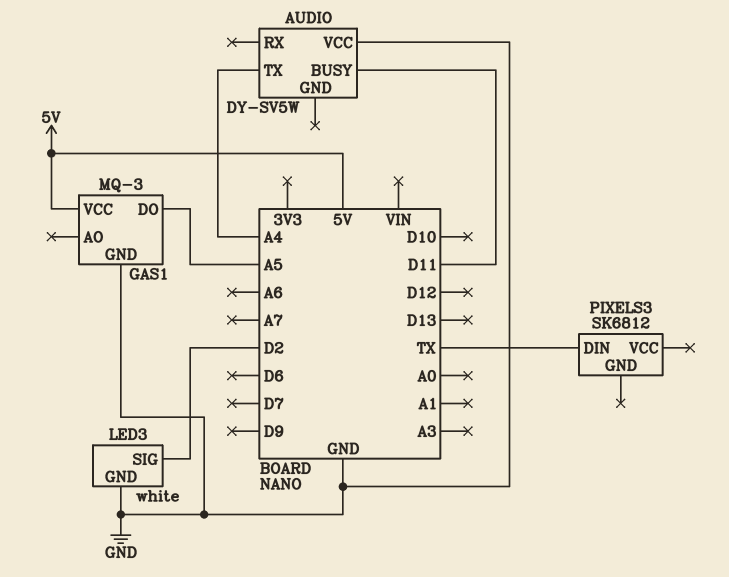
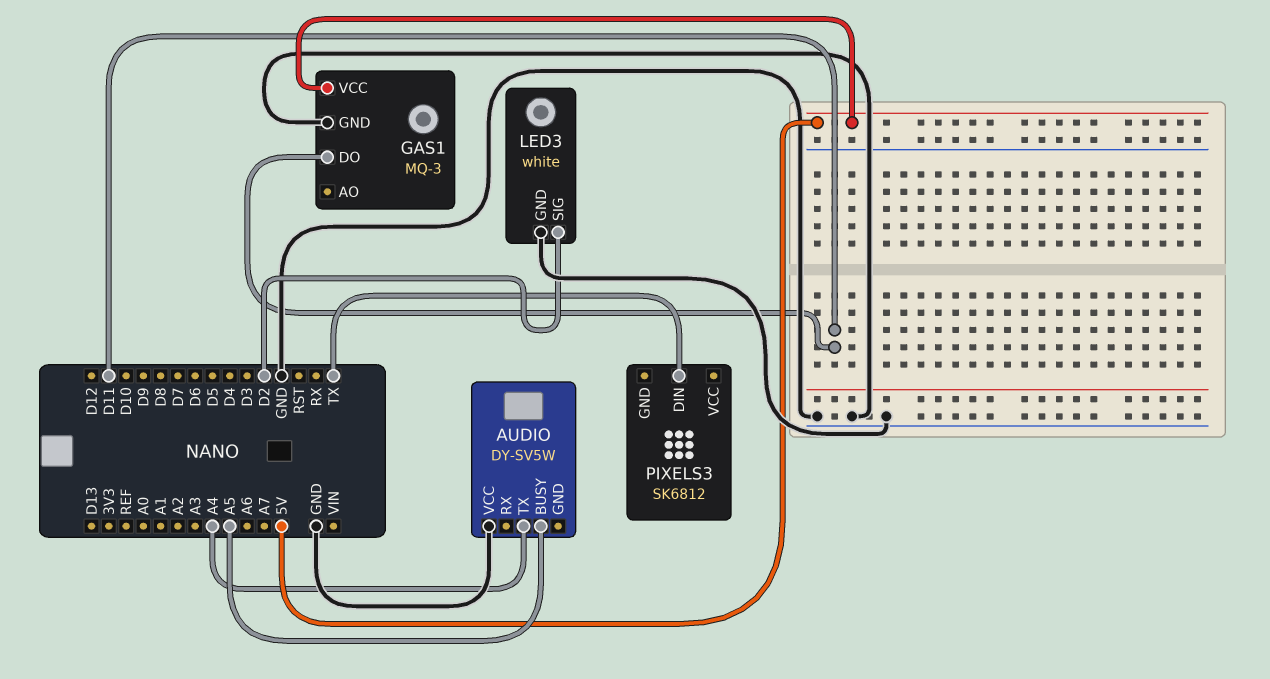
AUDIO pin BUSY: D11 -> A5
GAS1 pin DO: A5 -> D11

